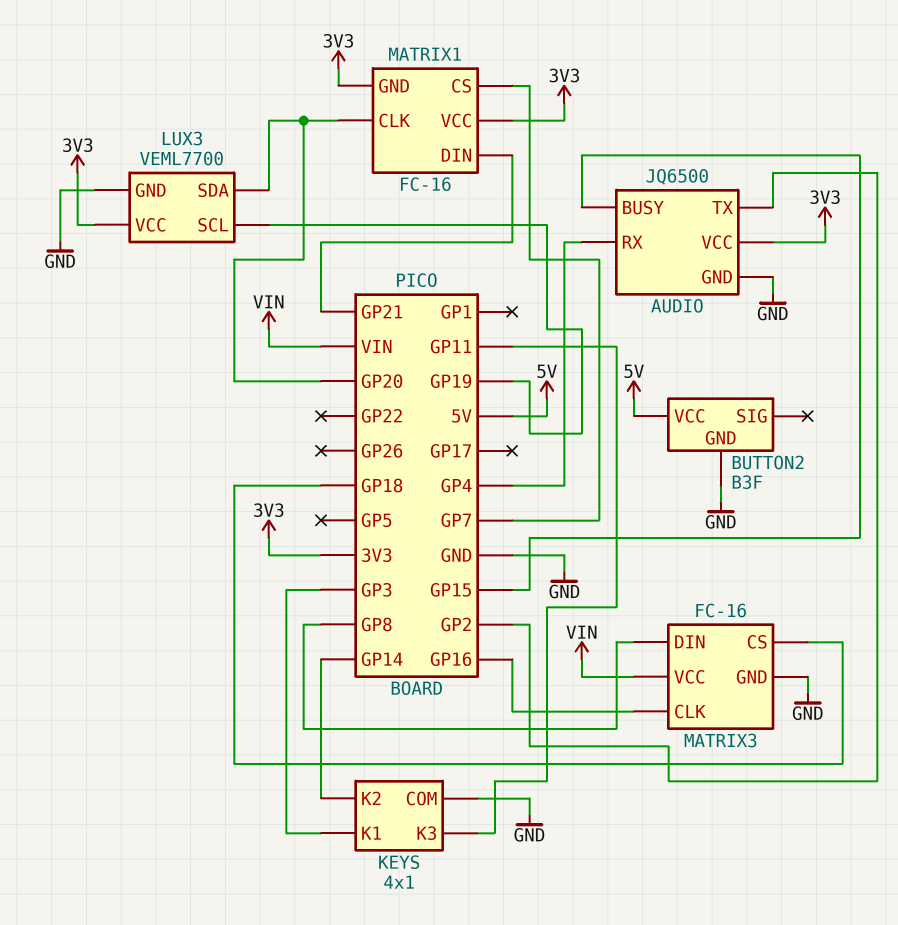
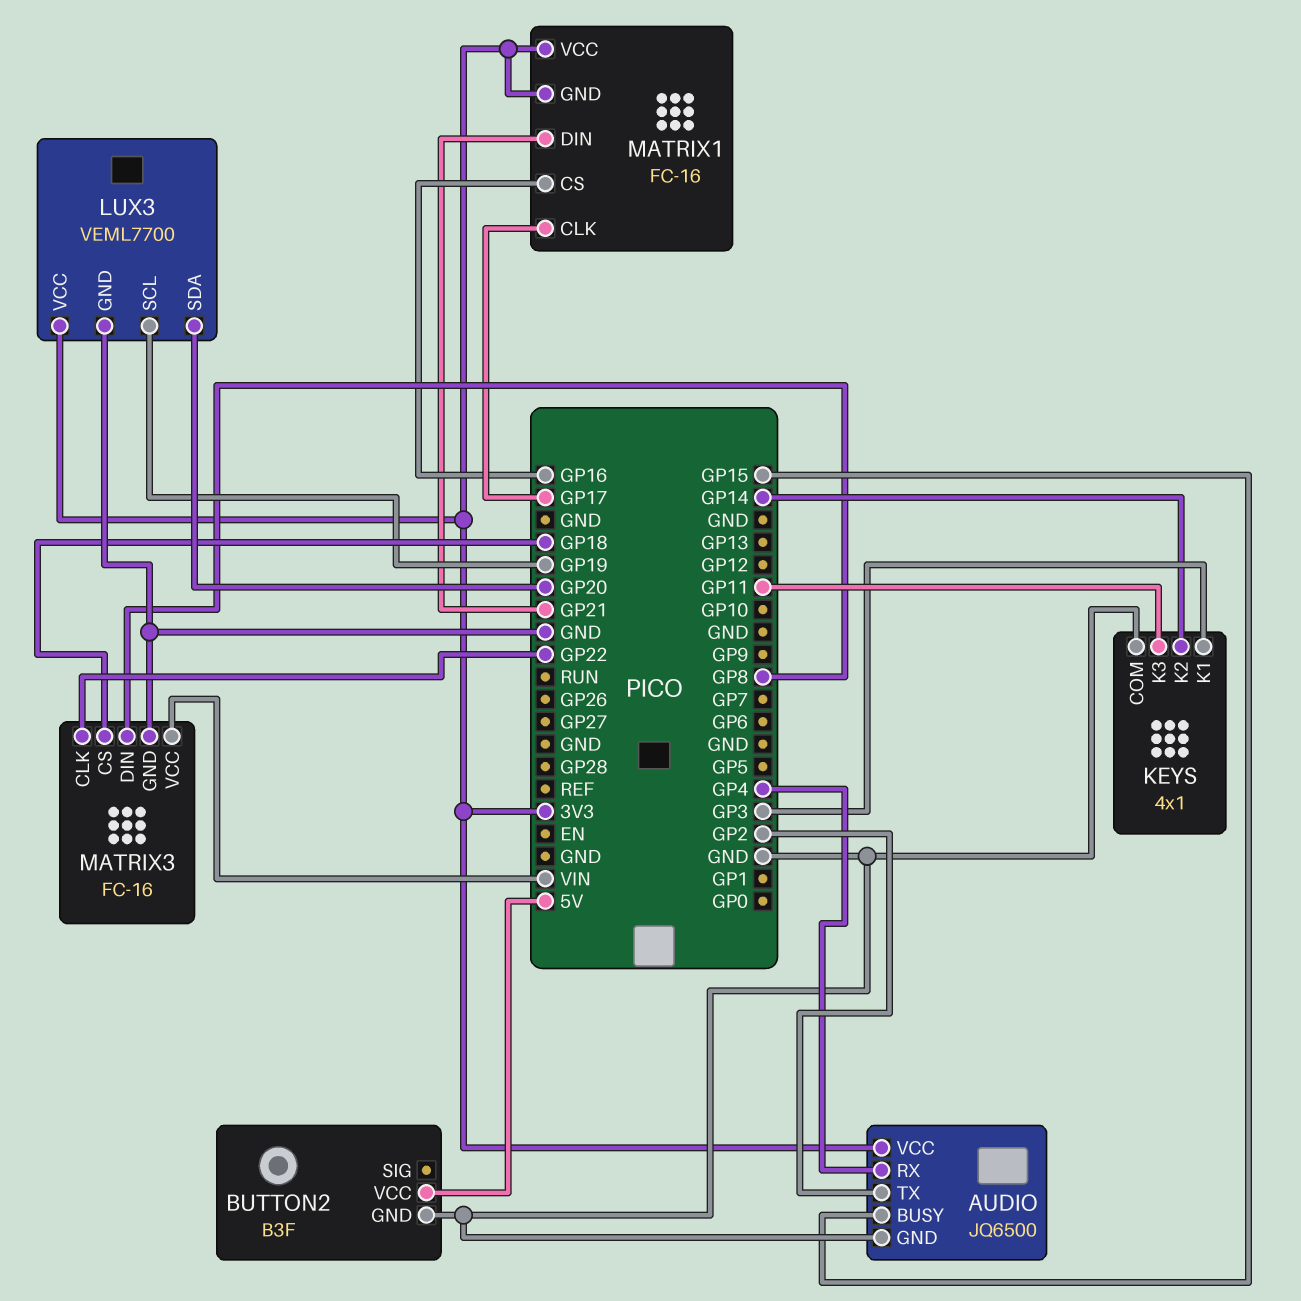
MATRIX1 pin CLK: GP20 -> GP17
MATRIX1 pin CS: GP7 -> GP16
MATRIX3 pin CLK: GP16 -> GP22

